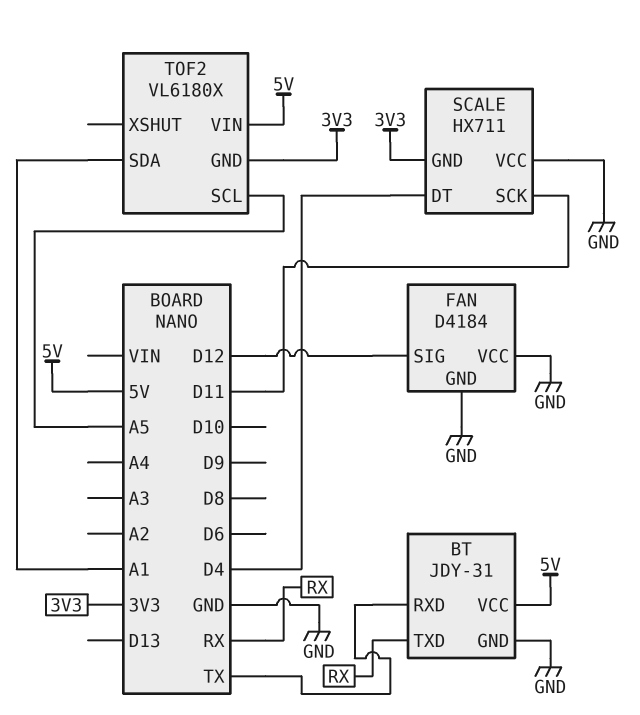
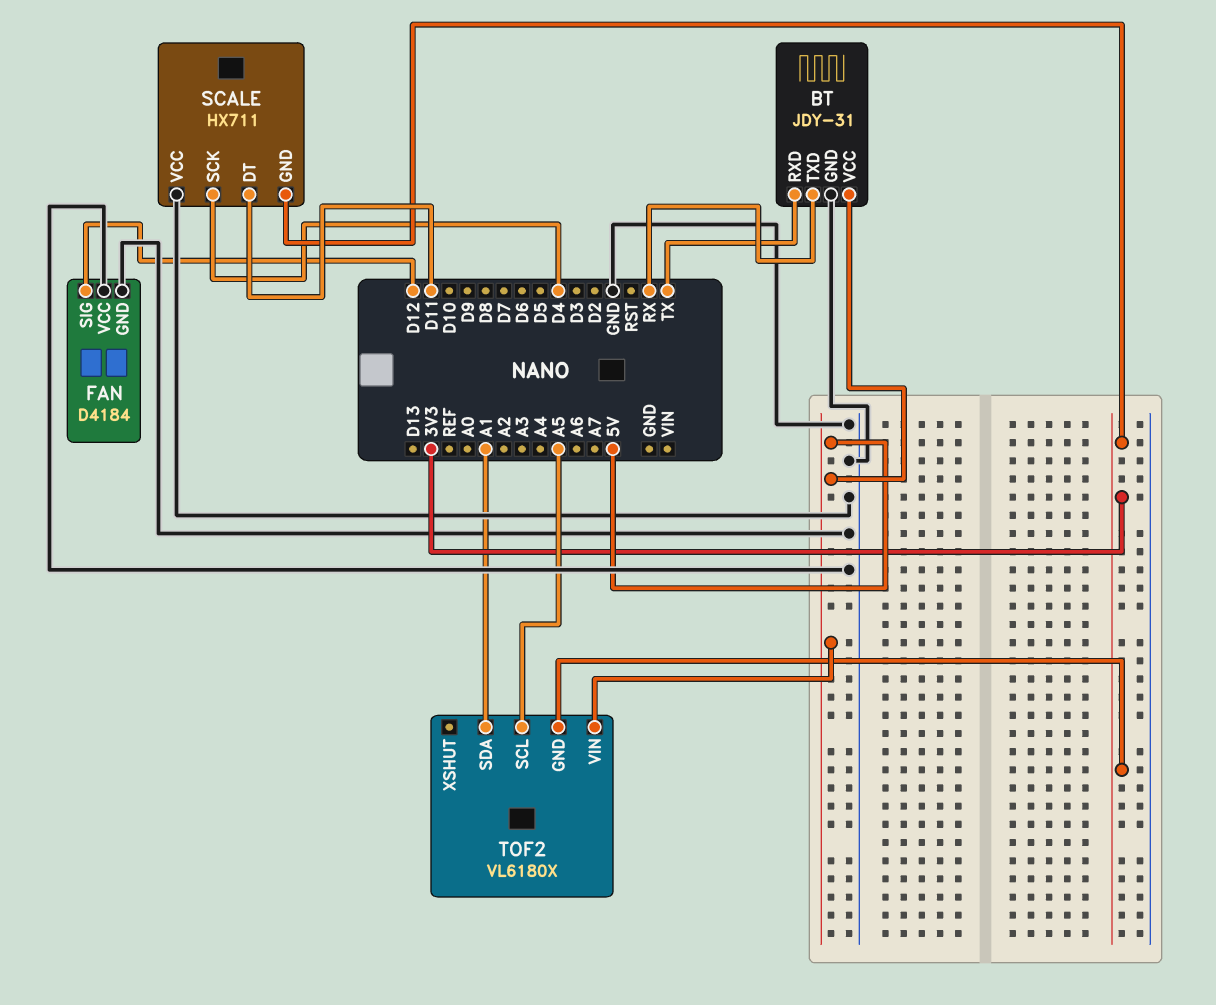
SCALE pin DT: D4 -> D11
SCALE pin SCK: D11 -> D4

